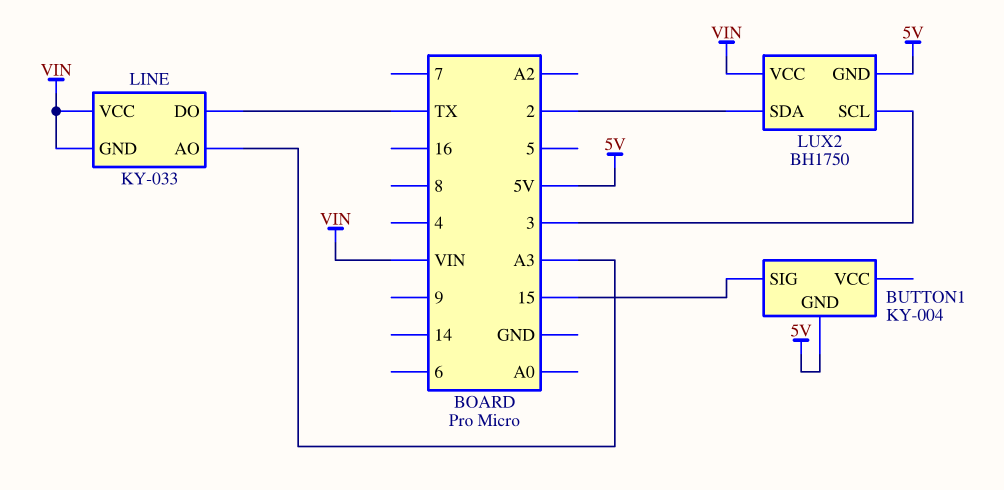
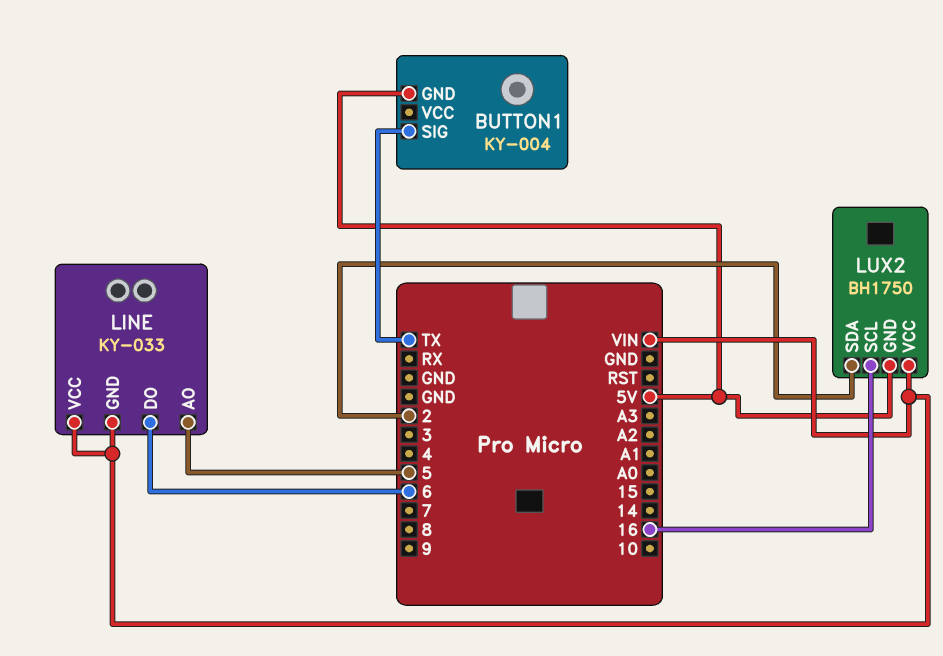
BUTTON1 pin SIG: 15 -> TX
LINE pin AO: A3 -> 5
LINE pin DO: TX -> 6
LUX2 pin SCL: 3 -> 16

